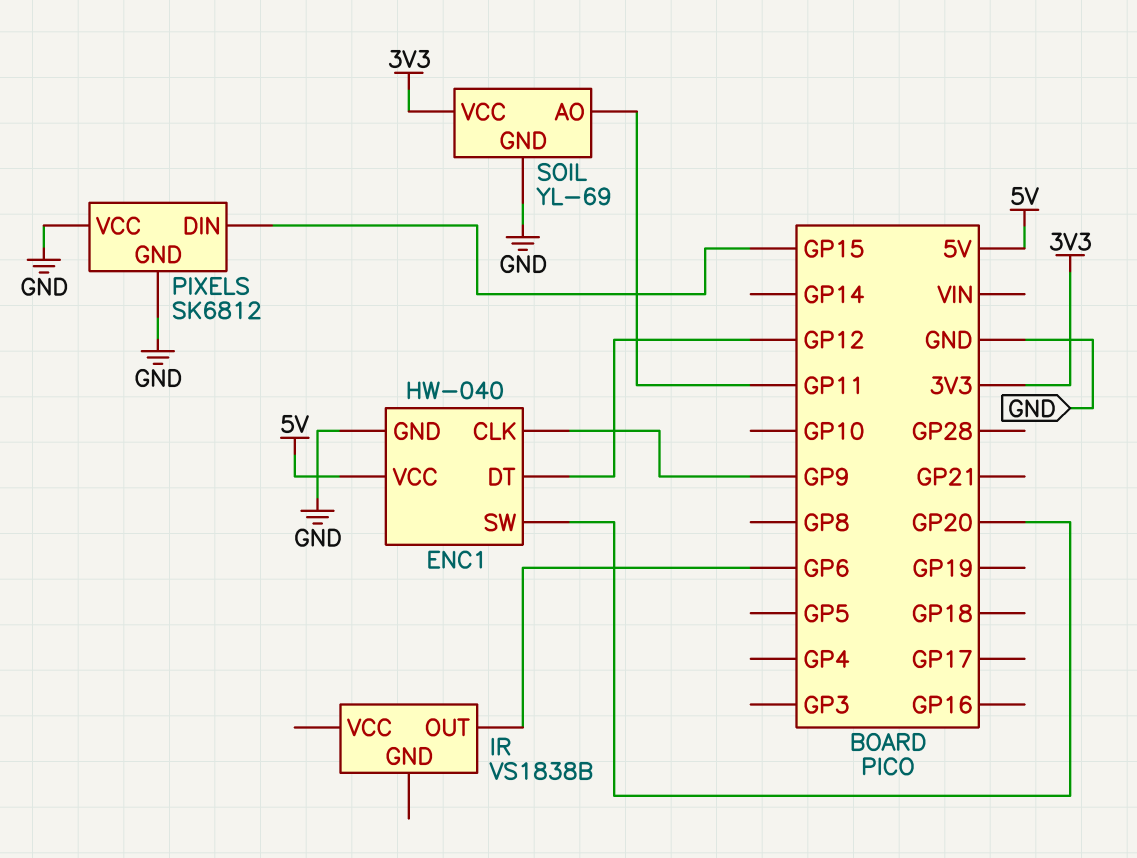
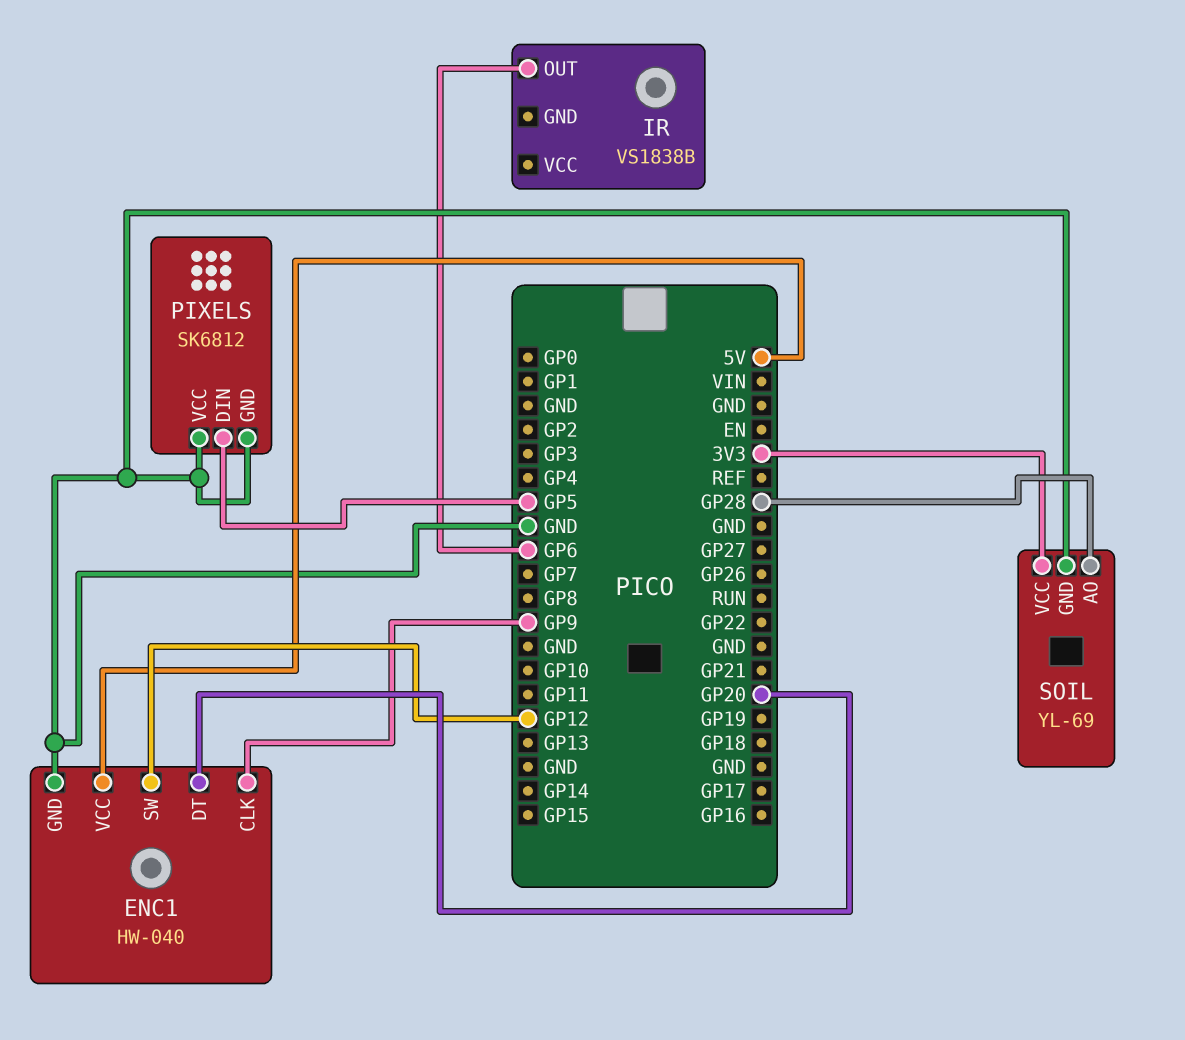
ENC1 pin DT: GP12 -> GP20
ENC1 pin SW: GP20 -> GP12
PIXELS pin DIN: GP15 -> GP5
SOIL pin AO: GP11 -> GP28

